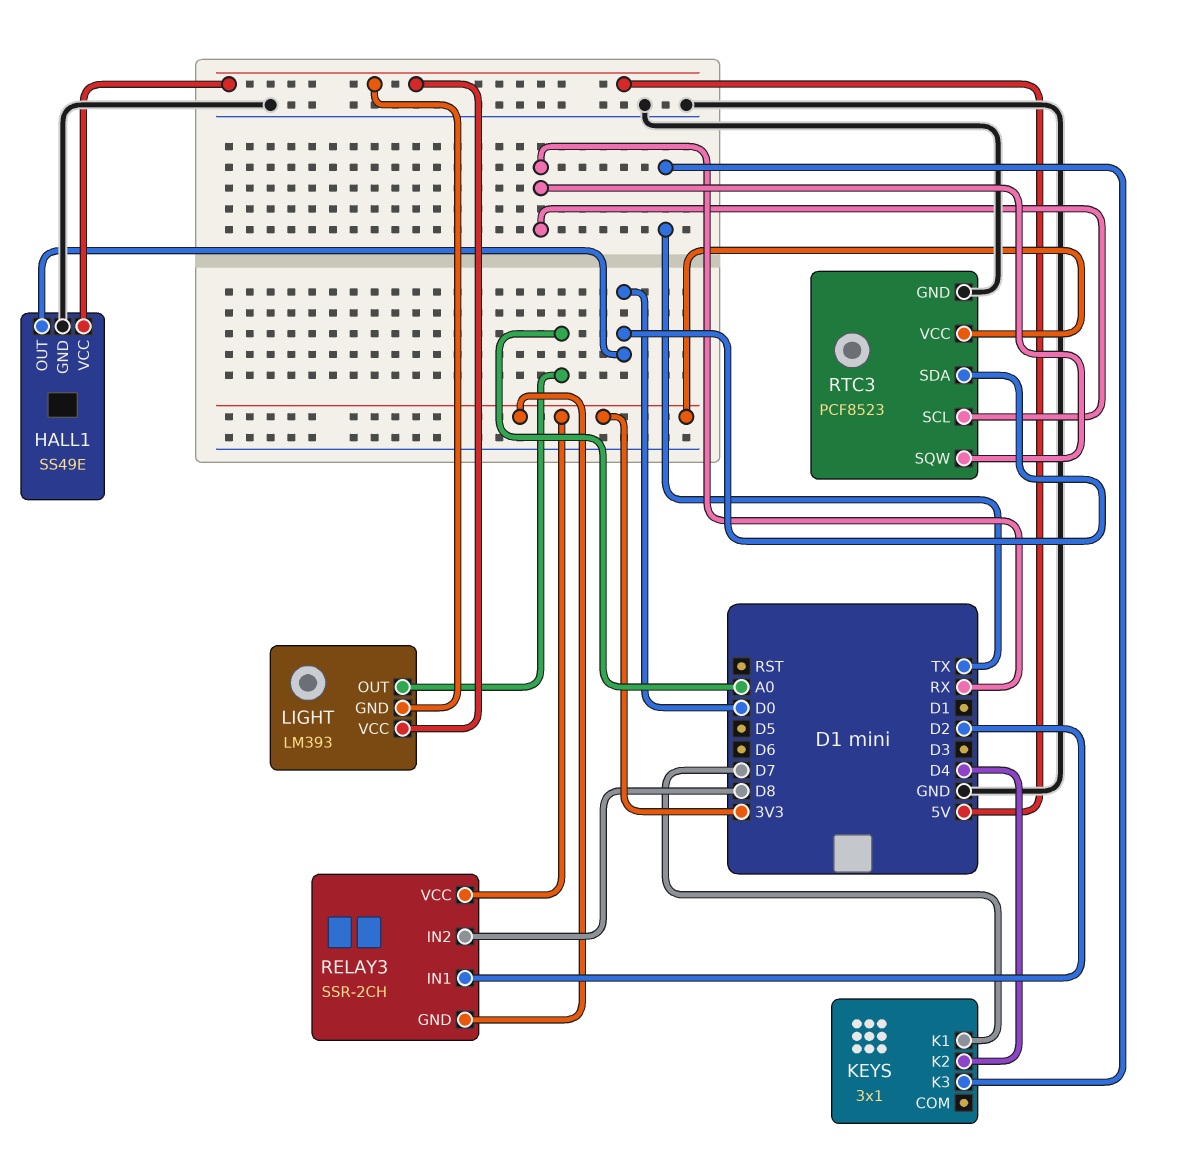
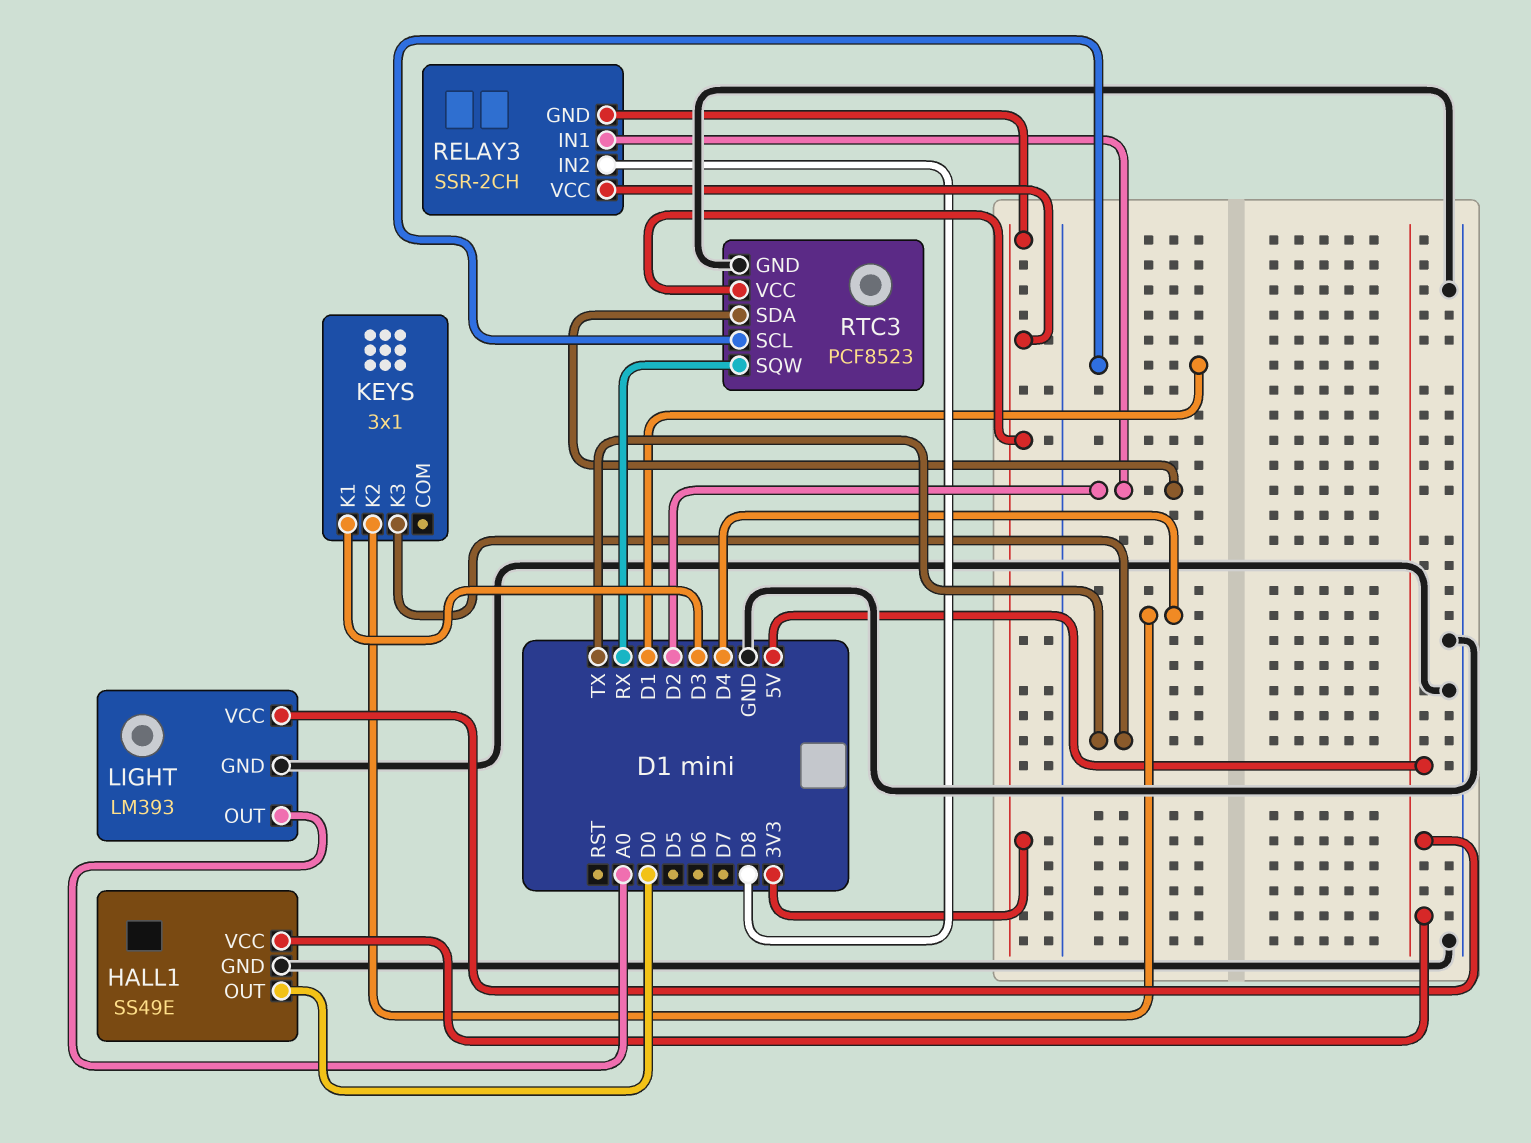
KEYS pin K1: D7 -> D3
LIGHT pin GND: 5V -> GND
RTC3 pin SCL: RX -> D1
RTC3 pin SDA: D0 -> D2

